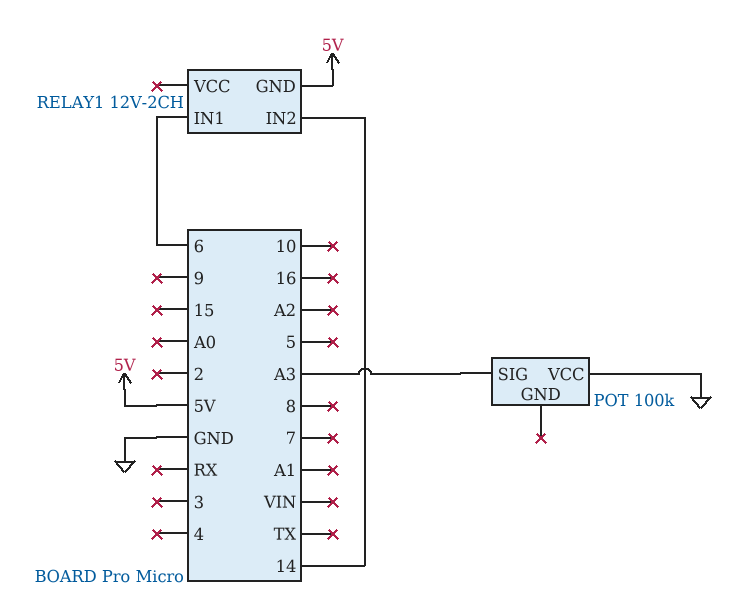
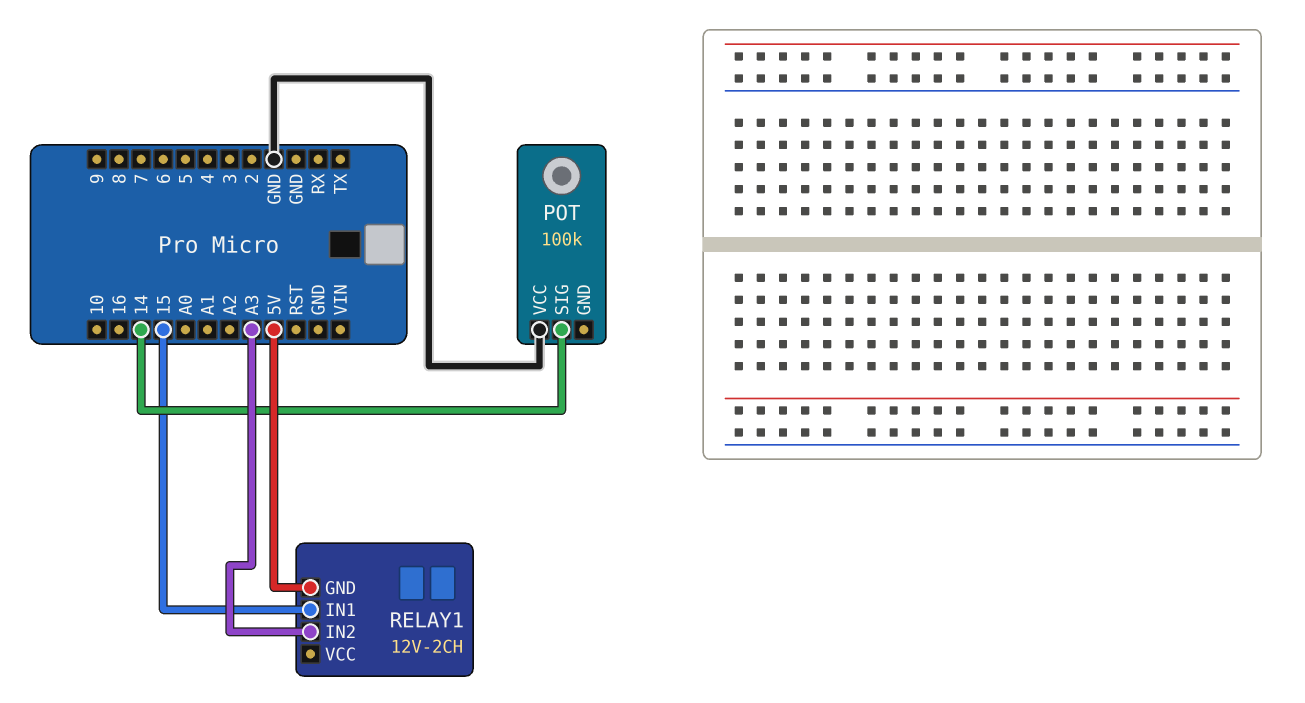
POT pin SIG: A3 -> 14
RELAY1 pin IN1: 6 -> 15
RELAY1 pin IN2: 14 -> A3

